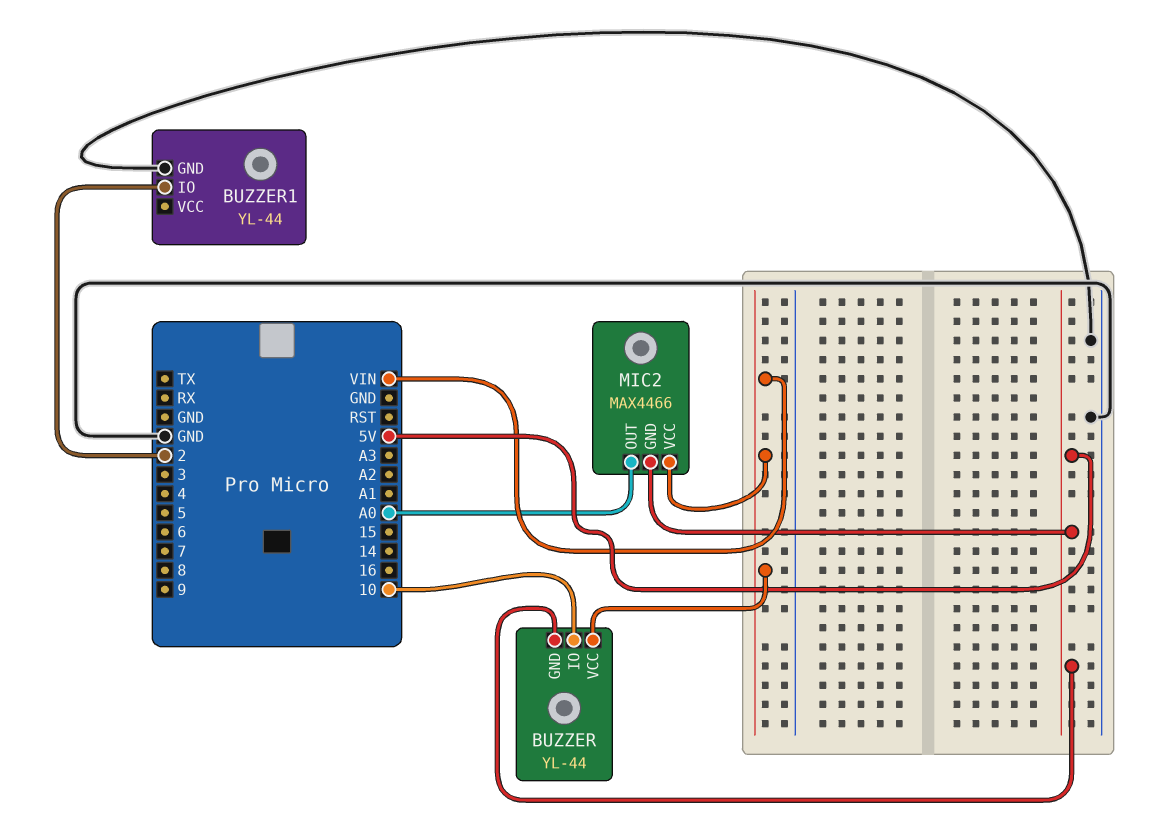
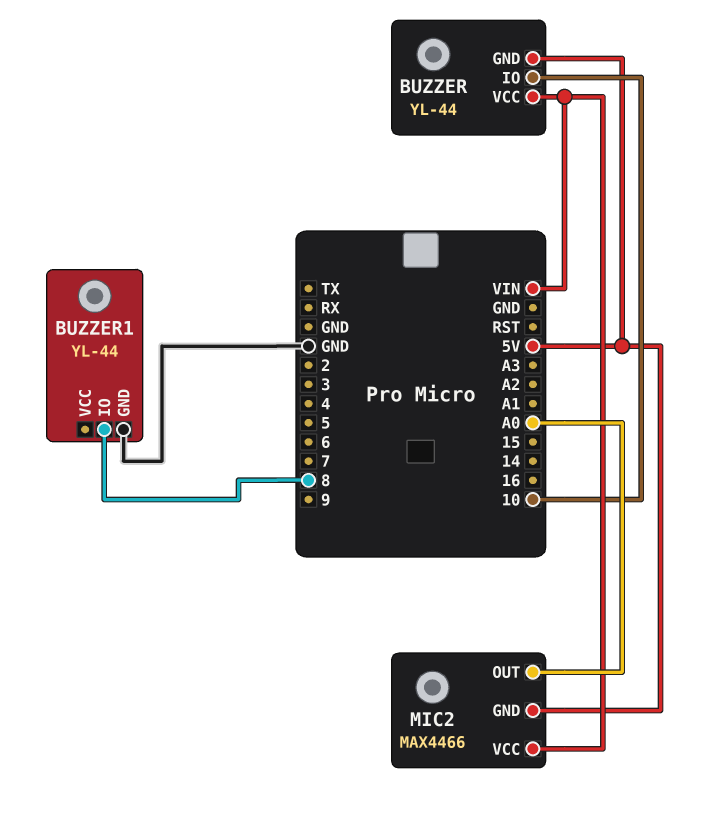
BUZZER1 pin IO: 2 -> 8

